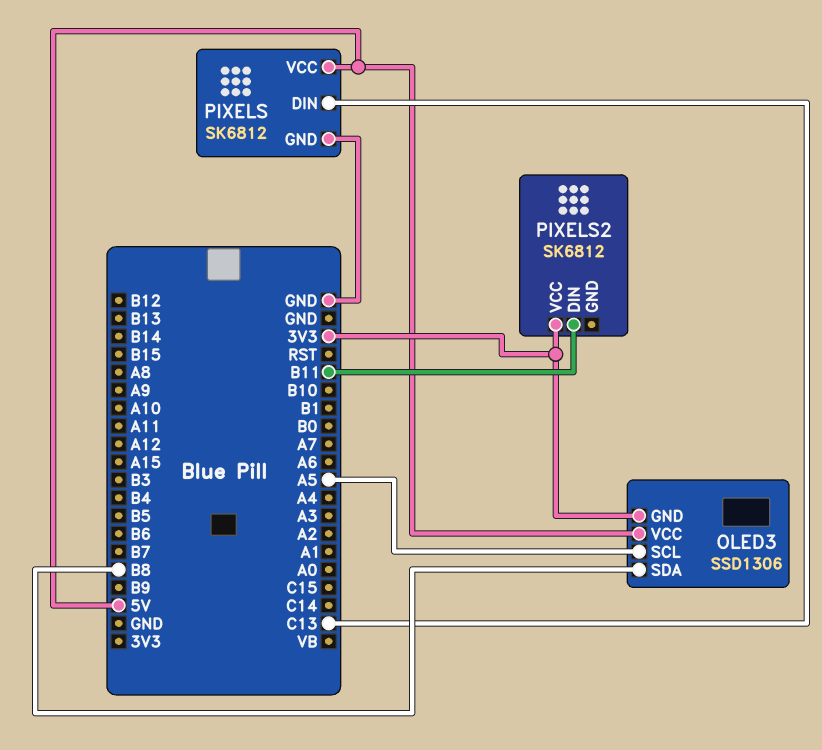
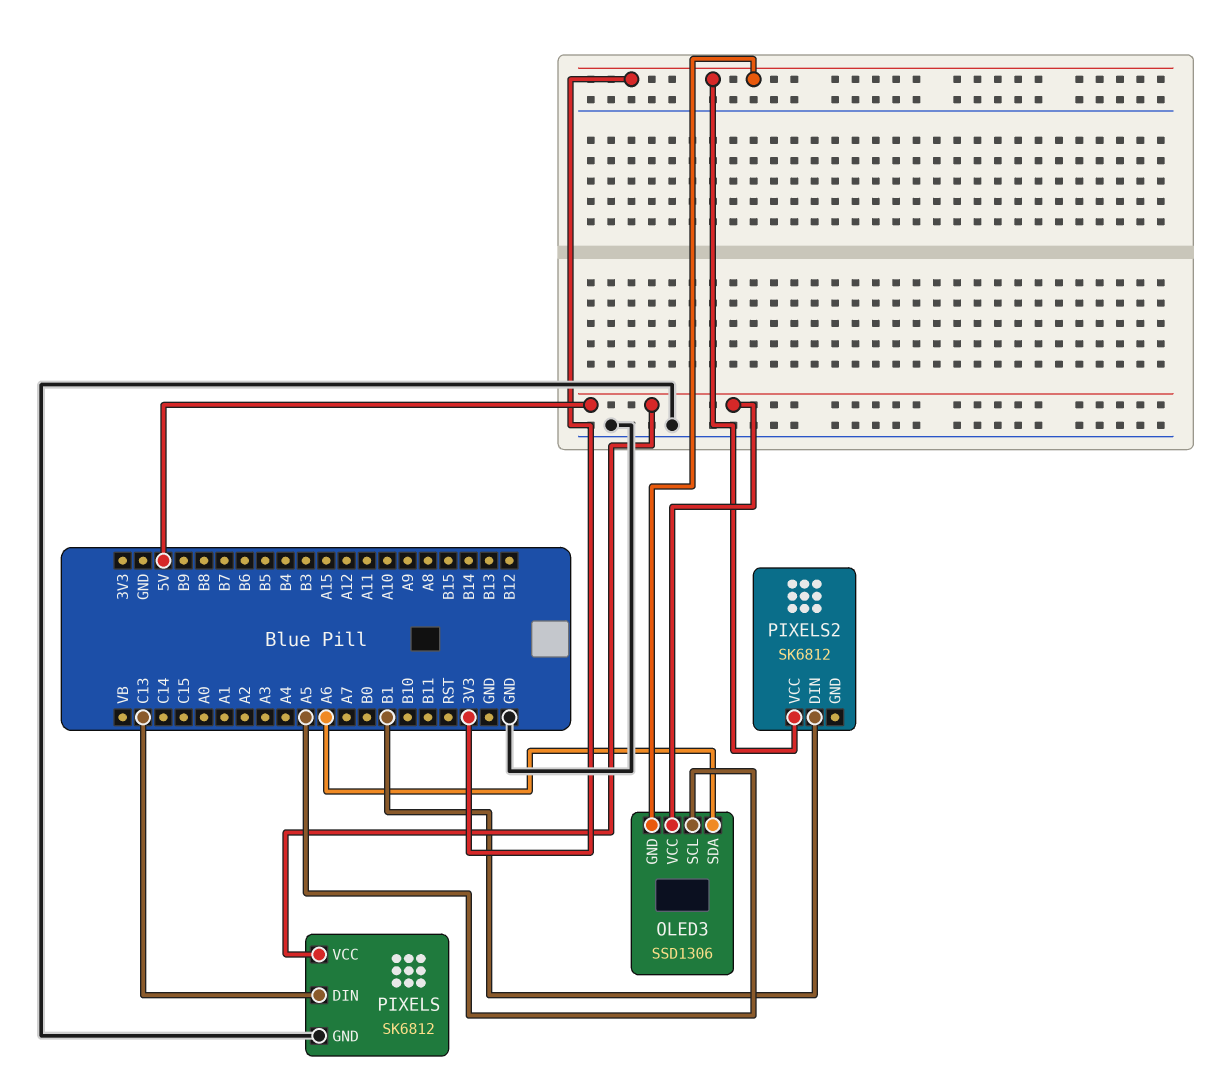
OLED3 pin SDA: B8 -> A6
PIXELS2 pin DIN: B11 -> B1

